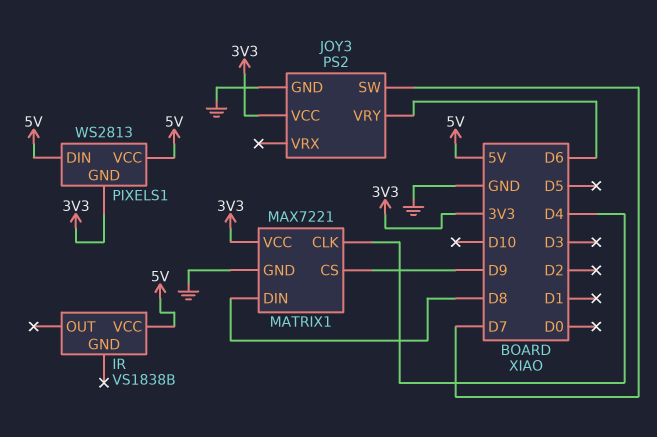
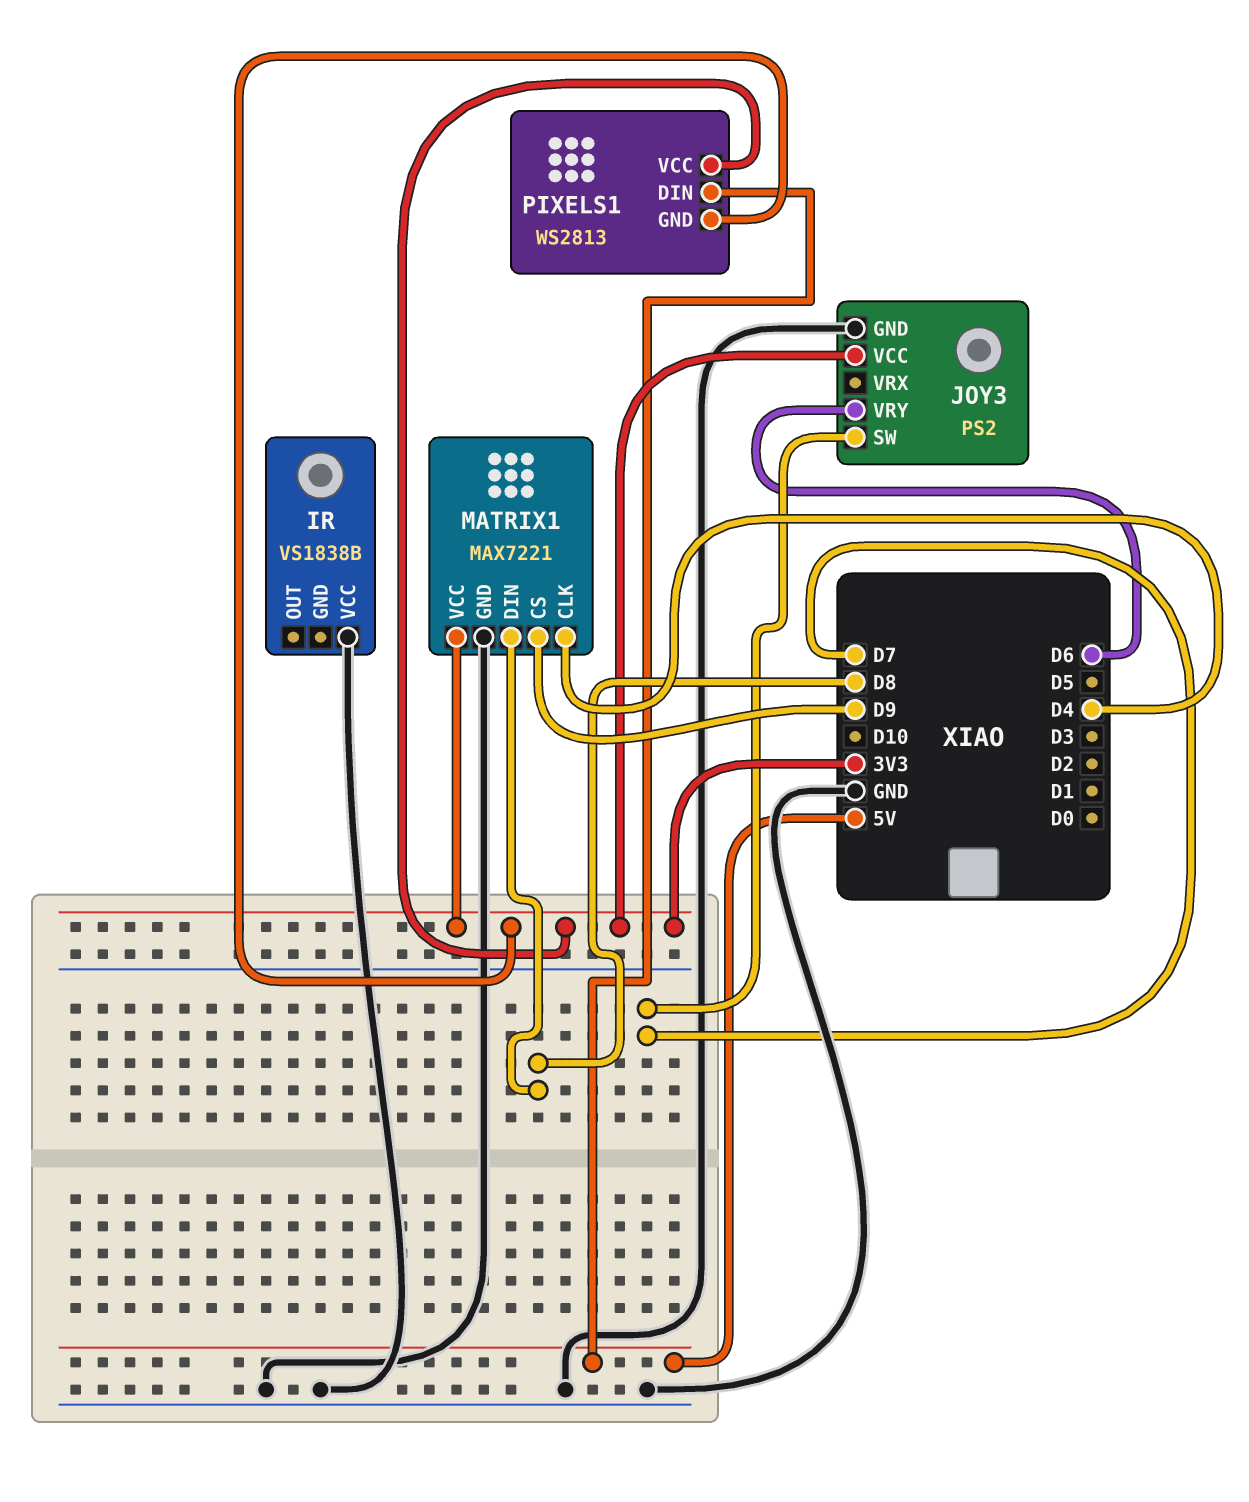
IR pin VCC: 5V -> GND
PIXELS1 pin VCC: 5V -> 3V3

